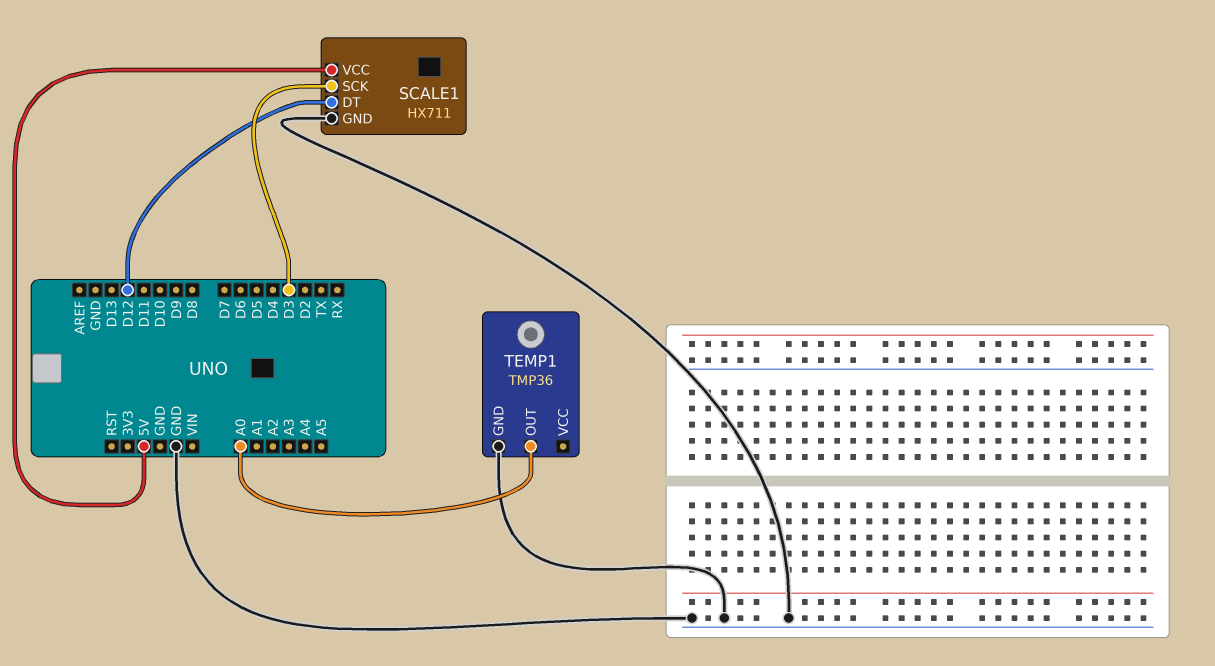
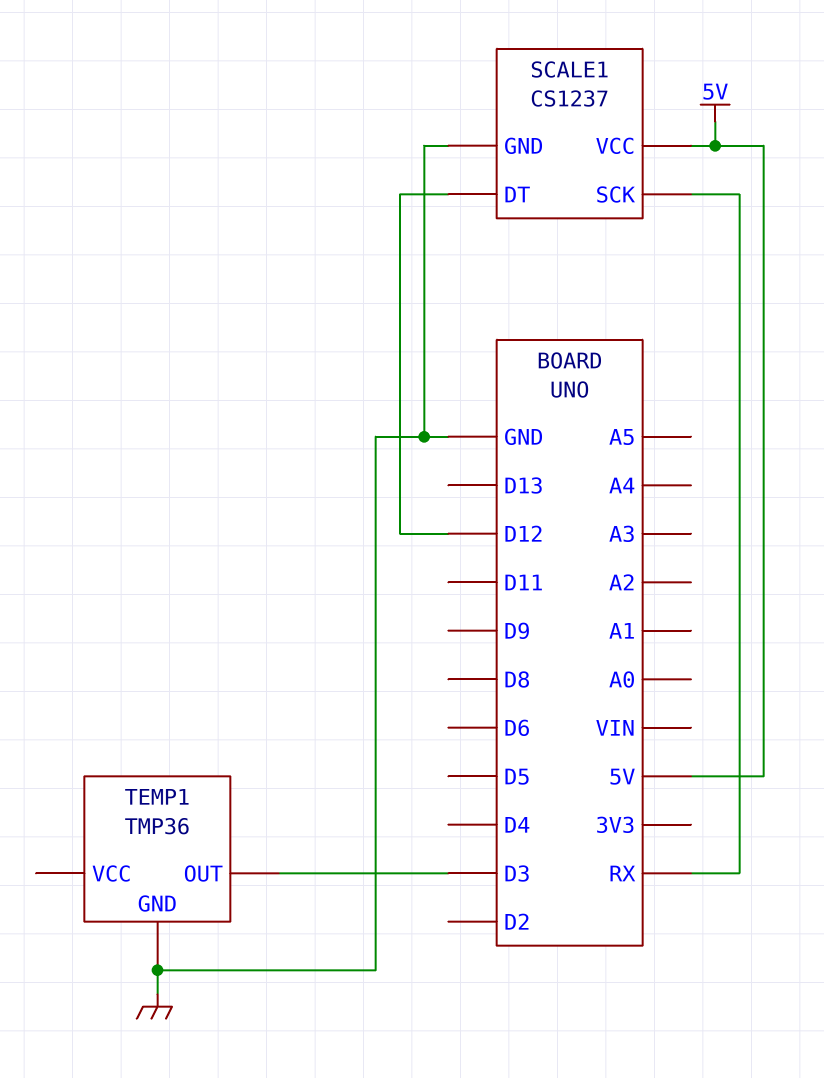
SCALE1: HX711 -> CS1237
SCALE1 pin SCK: D3 -> RX
TEMP1 pin OUT: A0 -> D3

